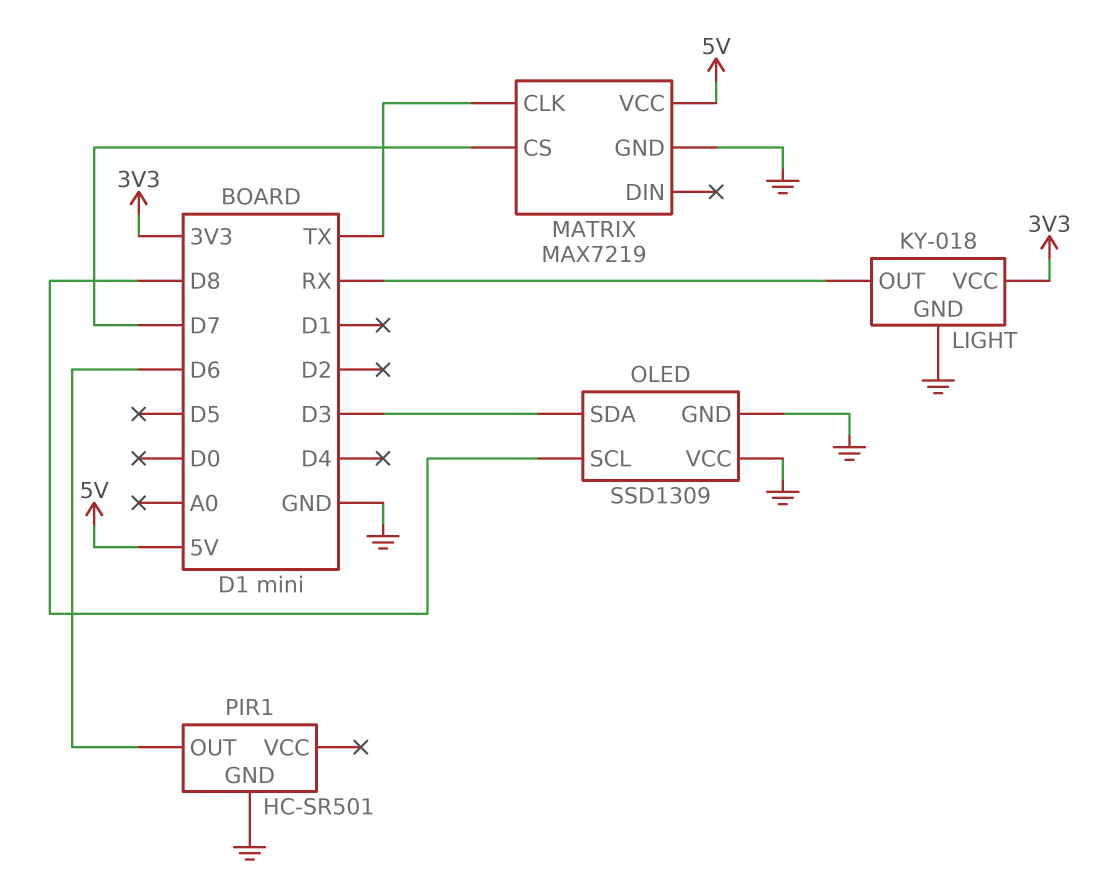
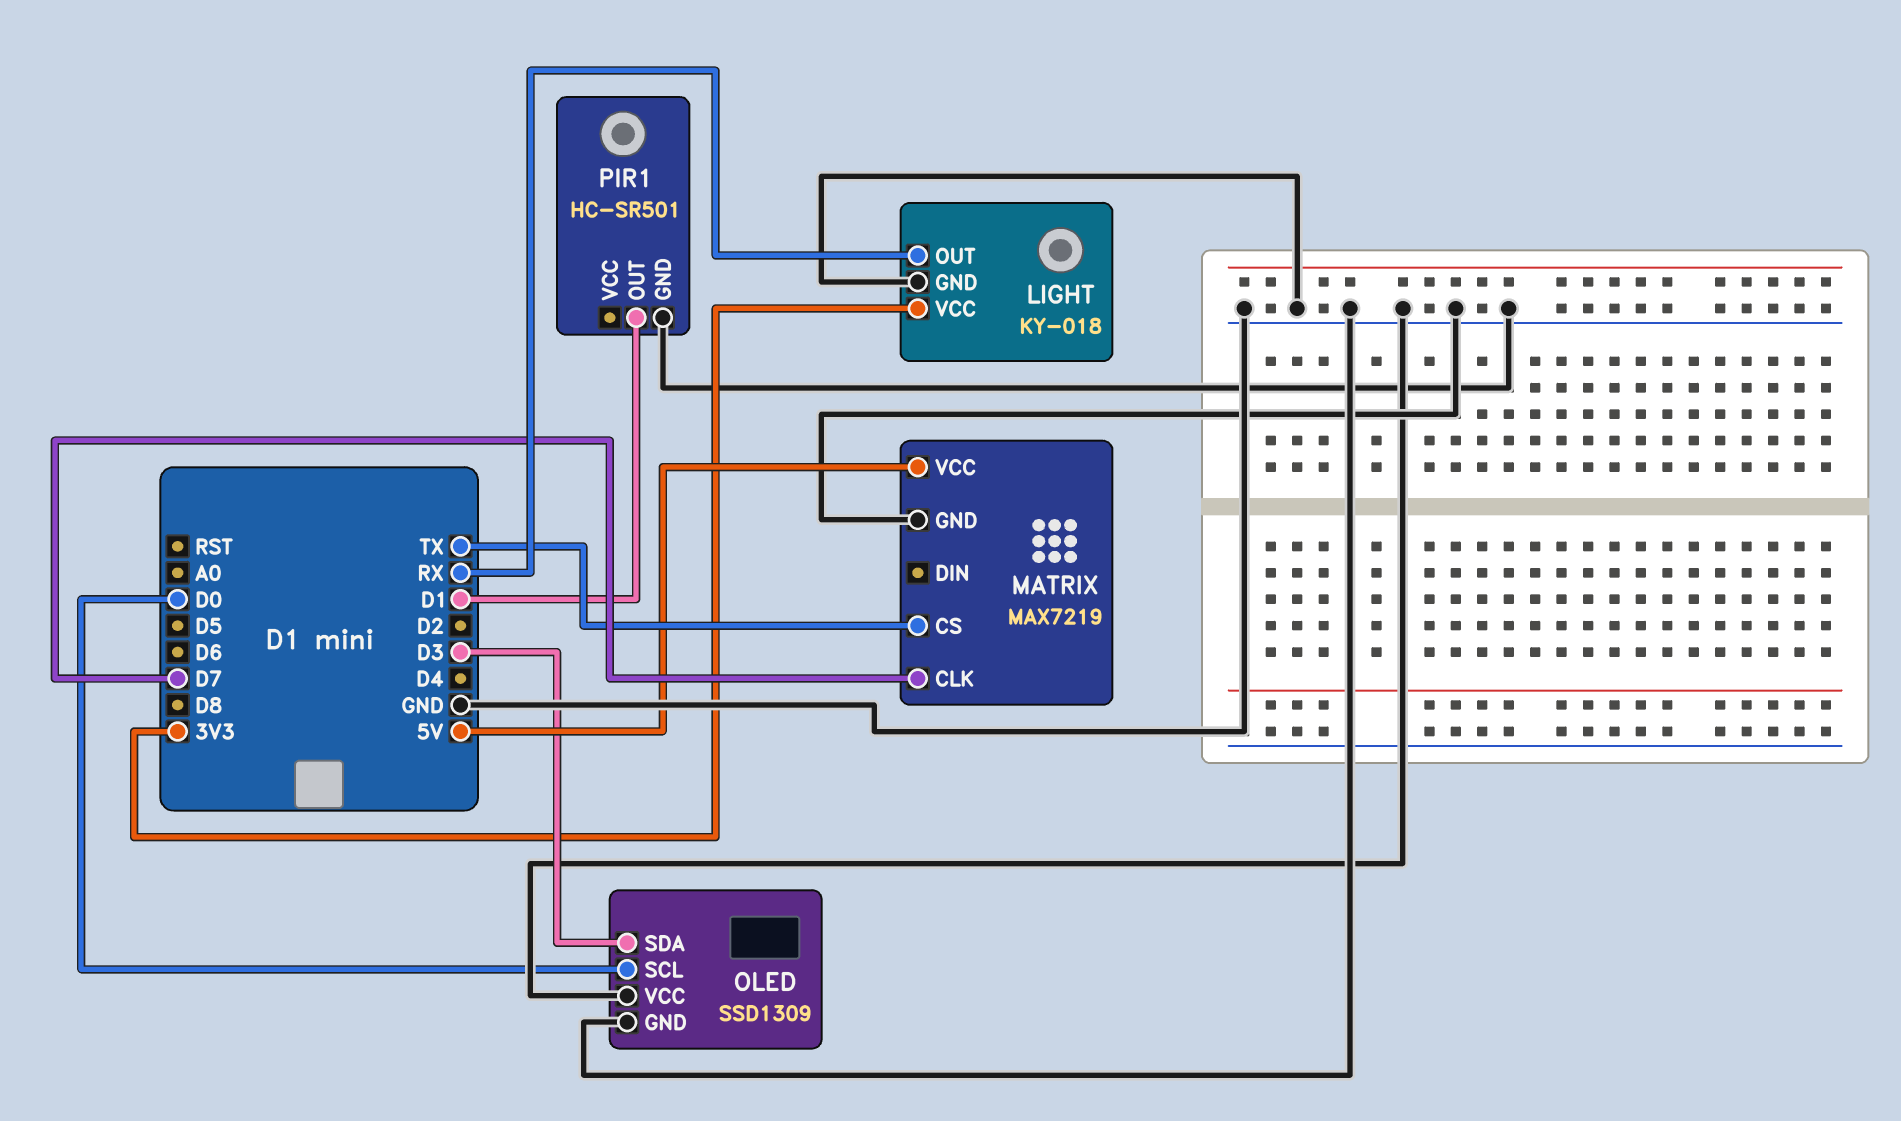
MATRIX pin CLK: TX -> D7
MATRIX pin CS: D7 -> TX
OLED pin SCL: D8 -> D0
PIR1 pin OUT: D6 -> D1

